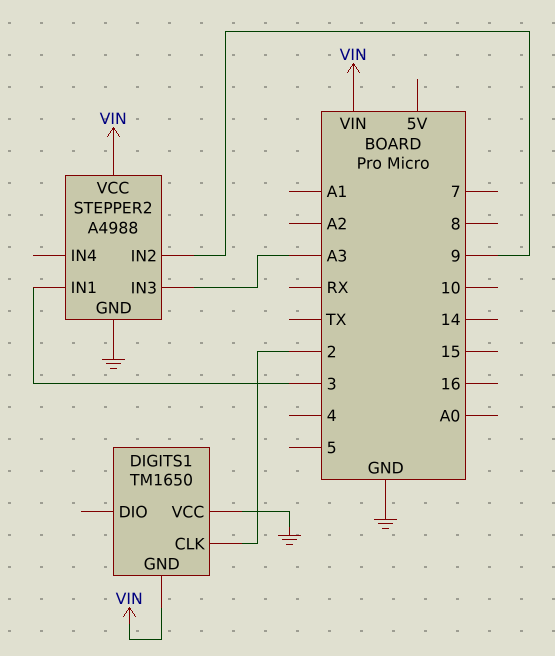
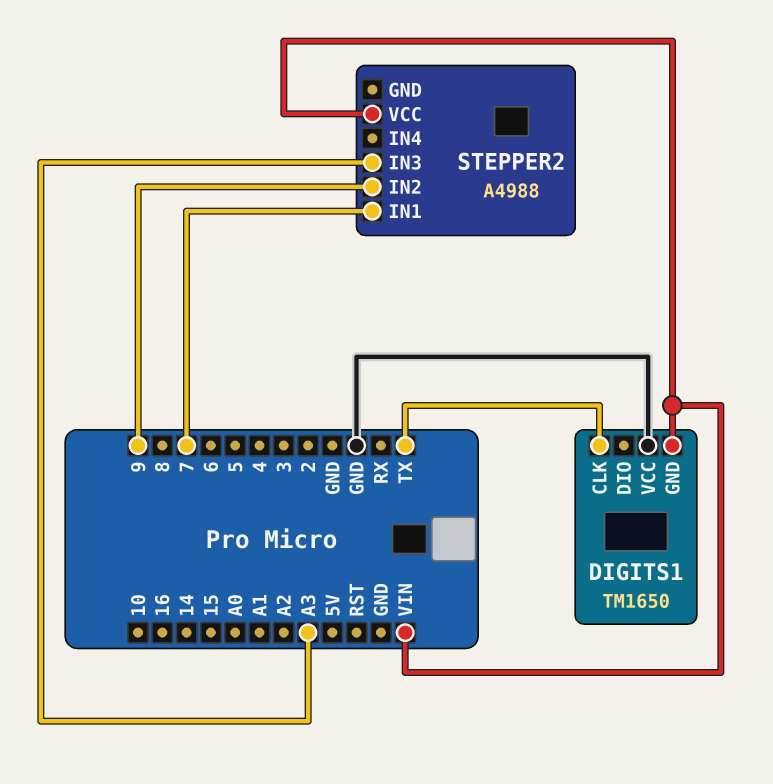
DIGITS1 pin CLK: 2 -> TX
STEPPER2 pin GND: GND -> none
STEPPER2 pin IN1: 3 -> 7

